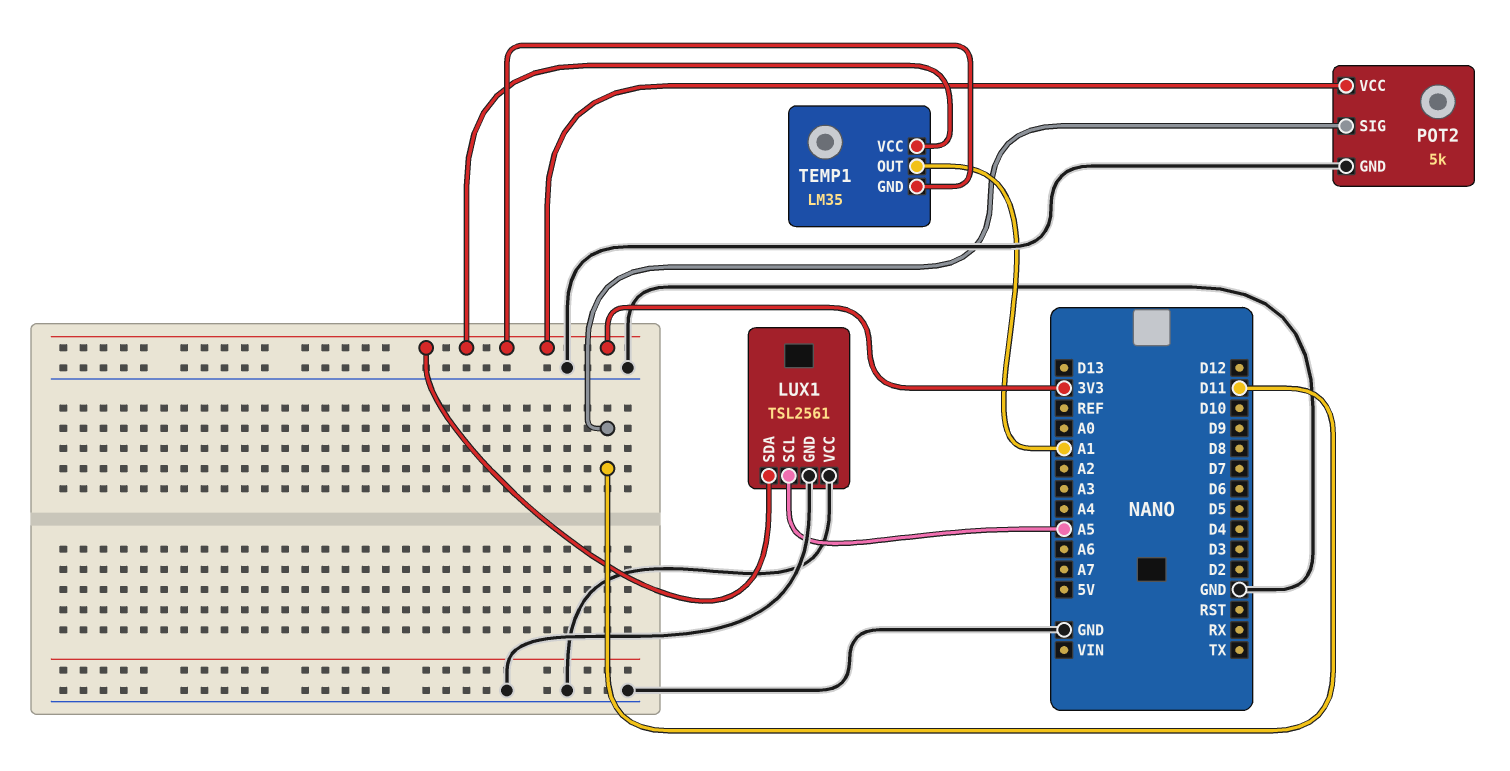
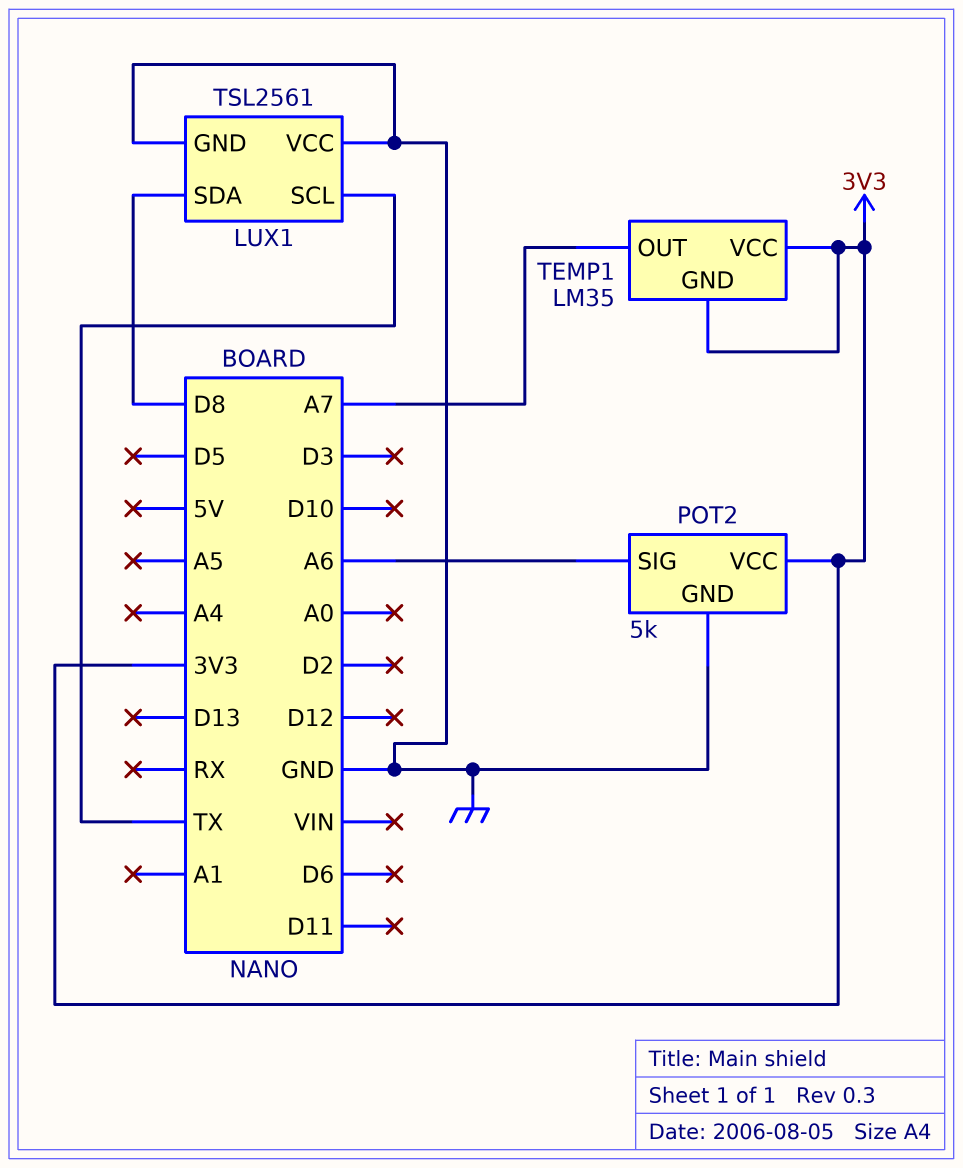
LUX1 pin SCL: A5 -> TX
LUX1 pin SDA: 3V3 -> D8
POT2 pin SIG: D11 -> A6
TEMP1 pin OUT: A1 -> A7

